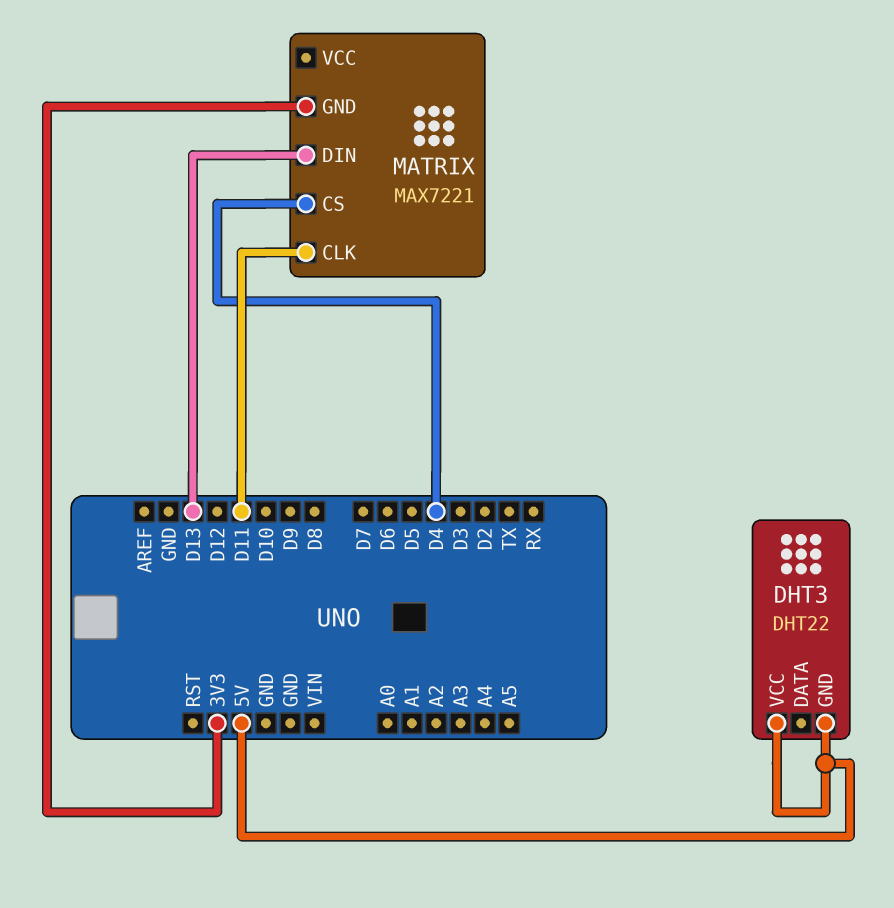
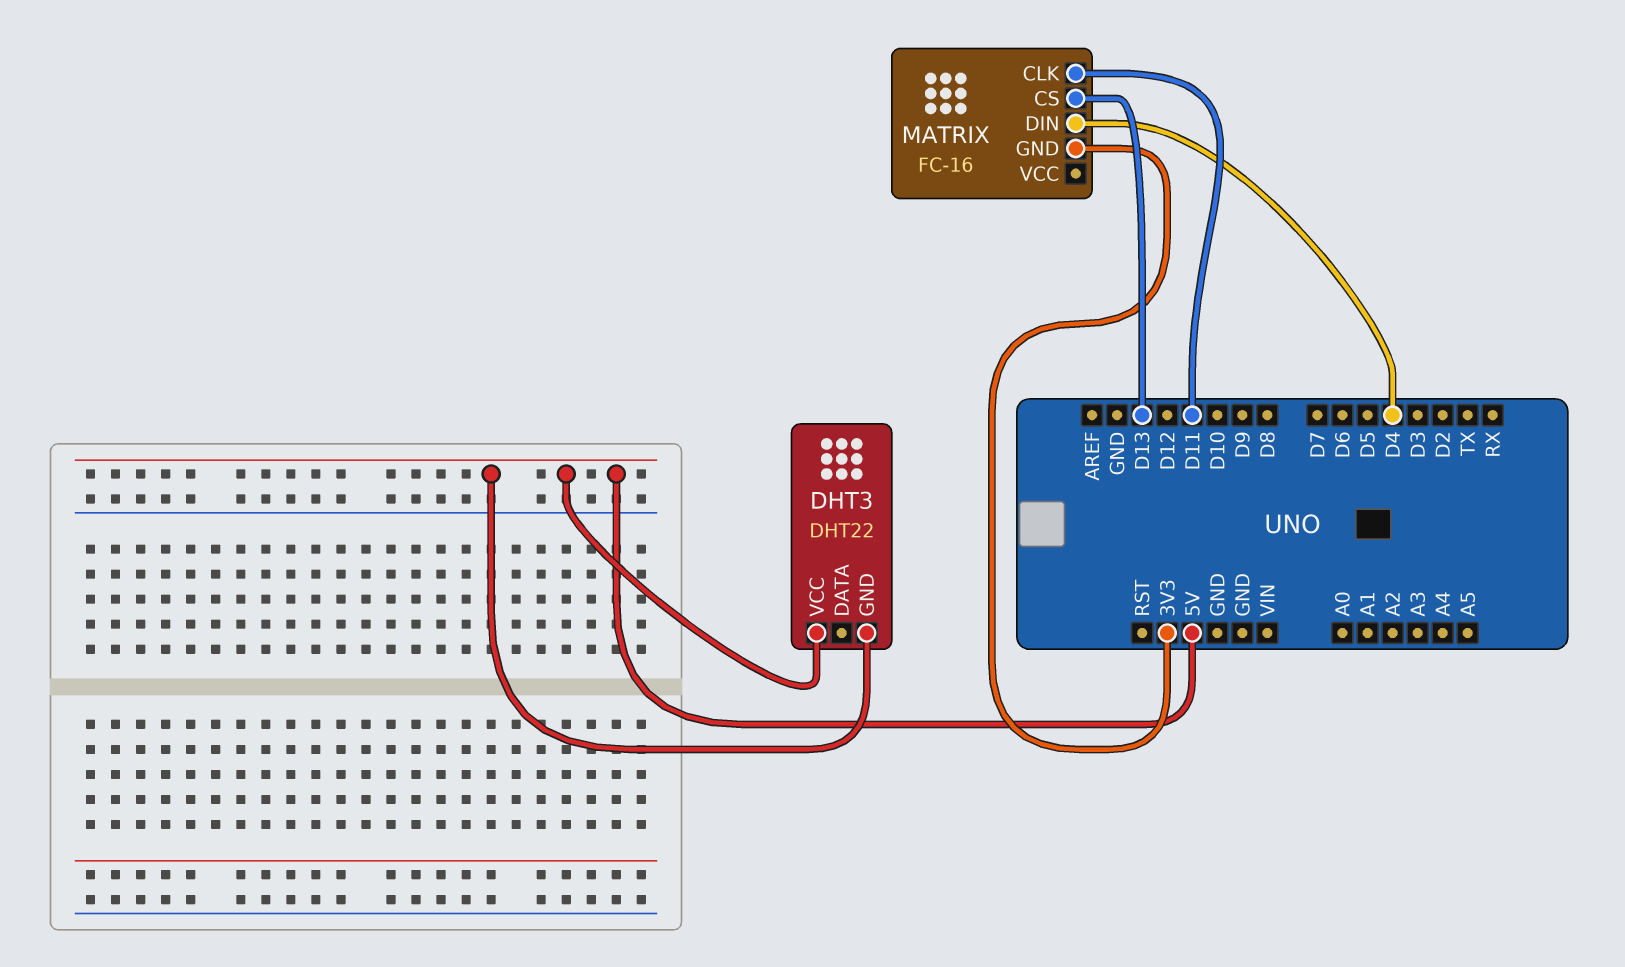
MATRIX: MAX7221 -> FC-16
MATRIX pin CS: D4 -> D13
MATRIX pin DIN: D13 -> D4

